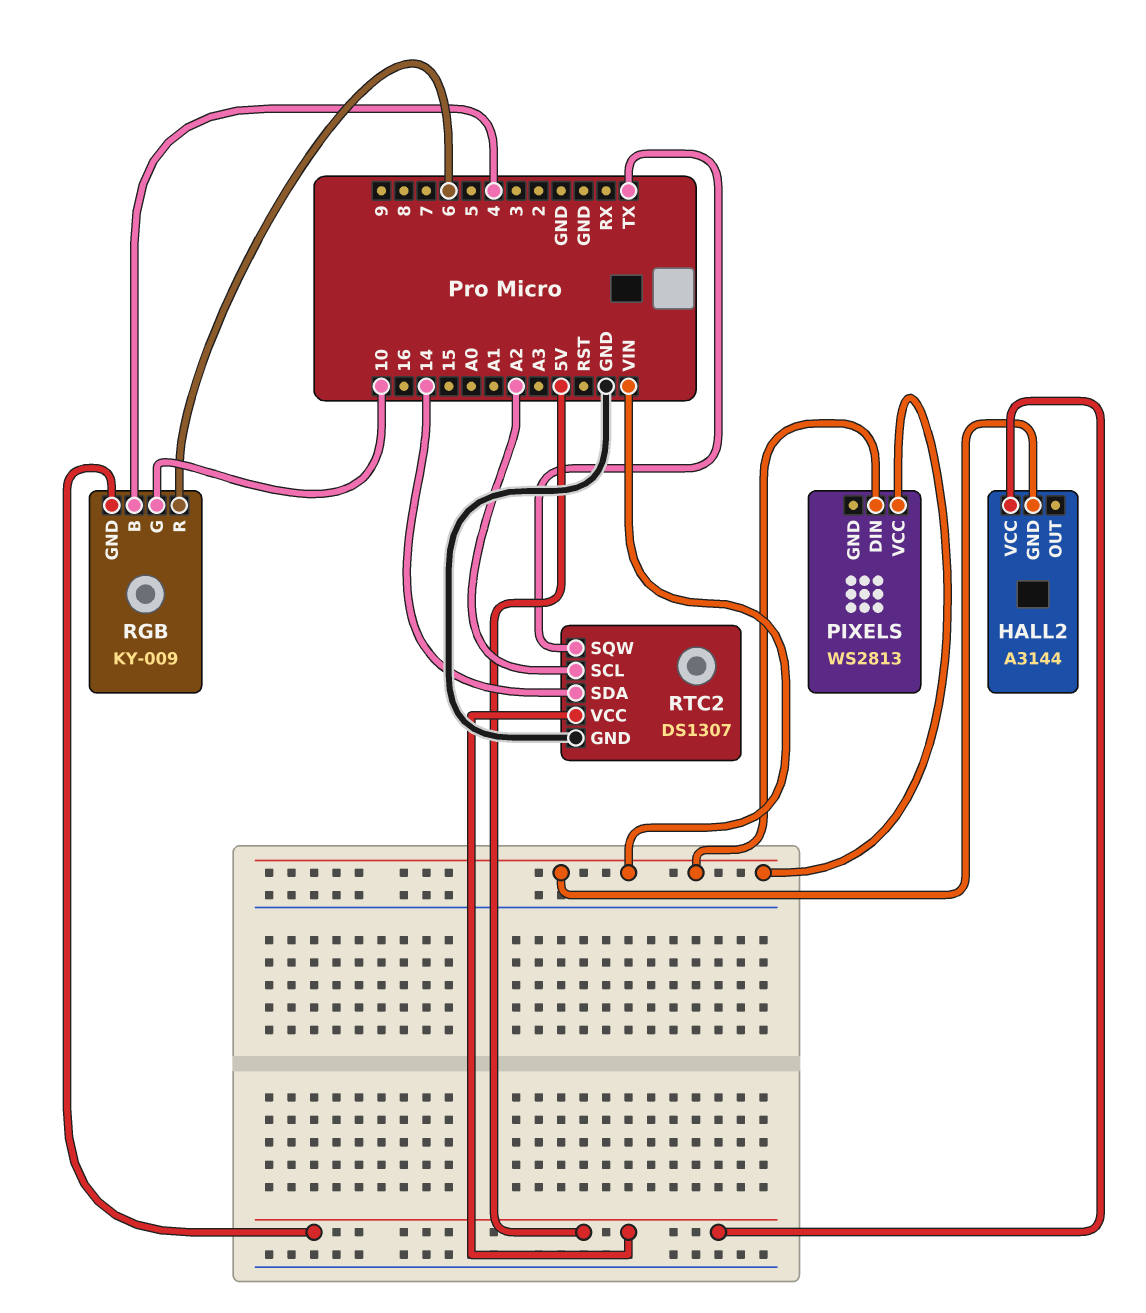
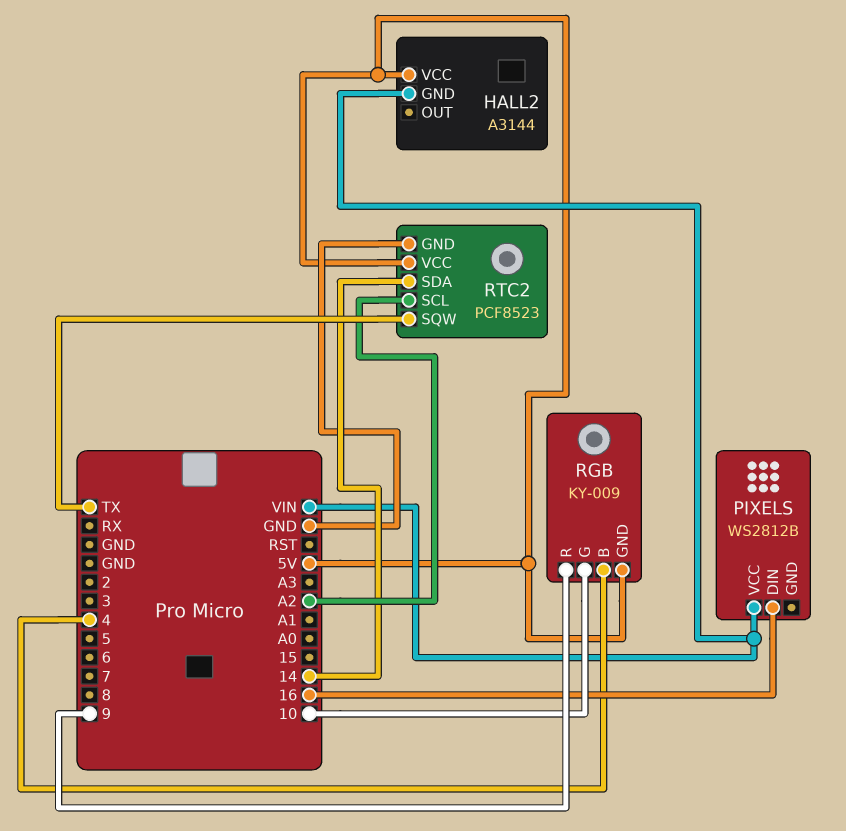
PIXELS: WS2813 -> WS2812B
PIXELS pin DIN: VIN -> 16
RGB pin R: 6 -> 9
RTC2: DS1307 -> PCF8523

